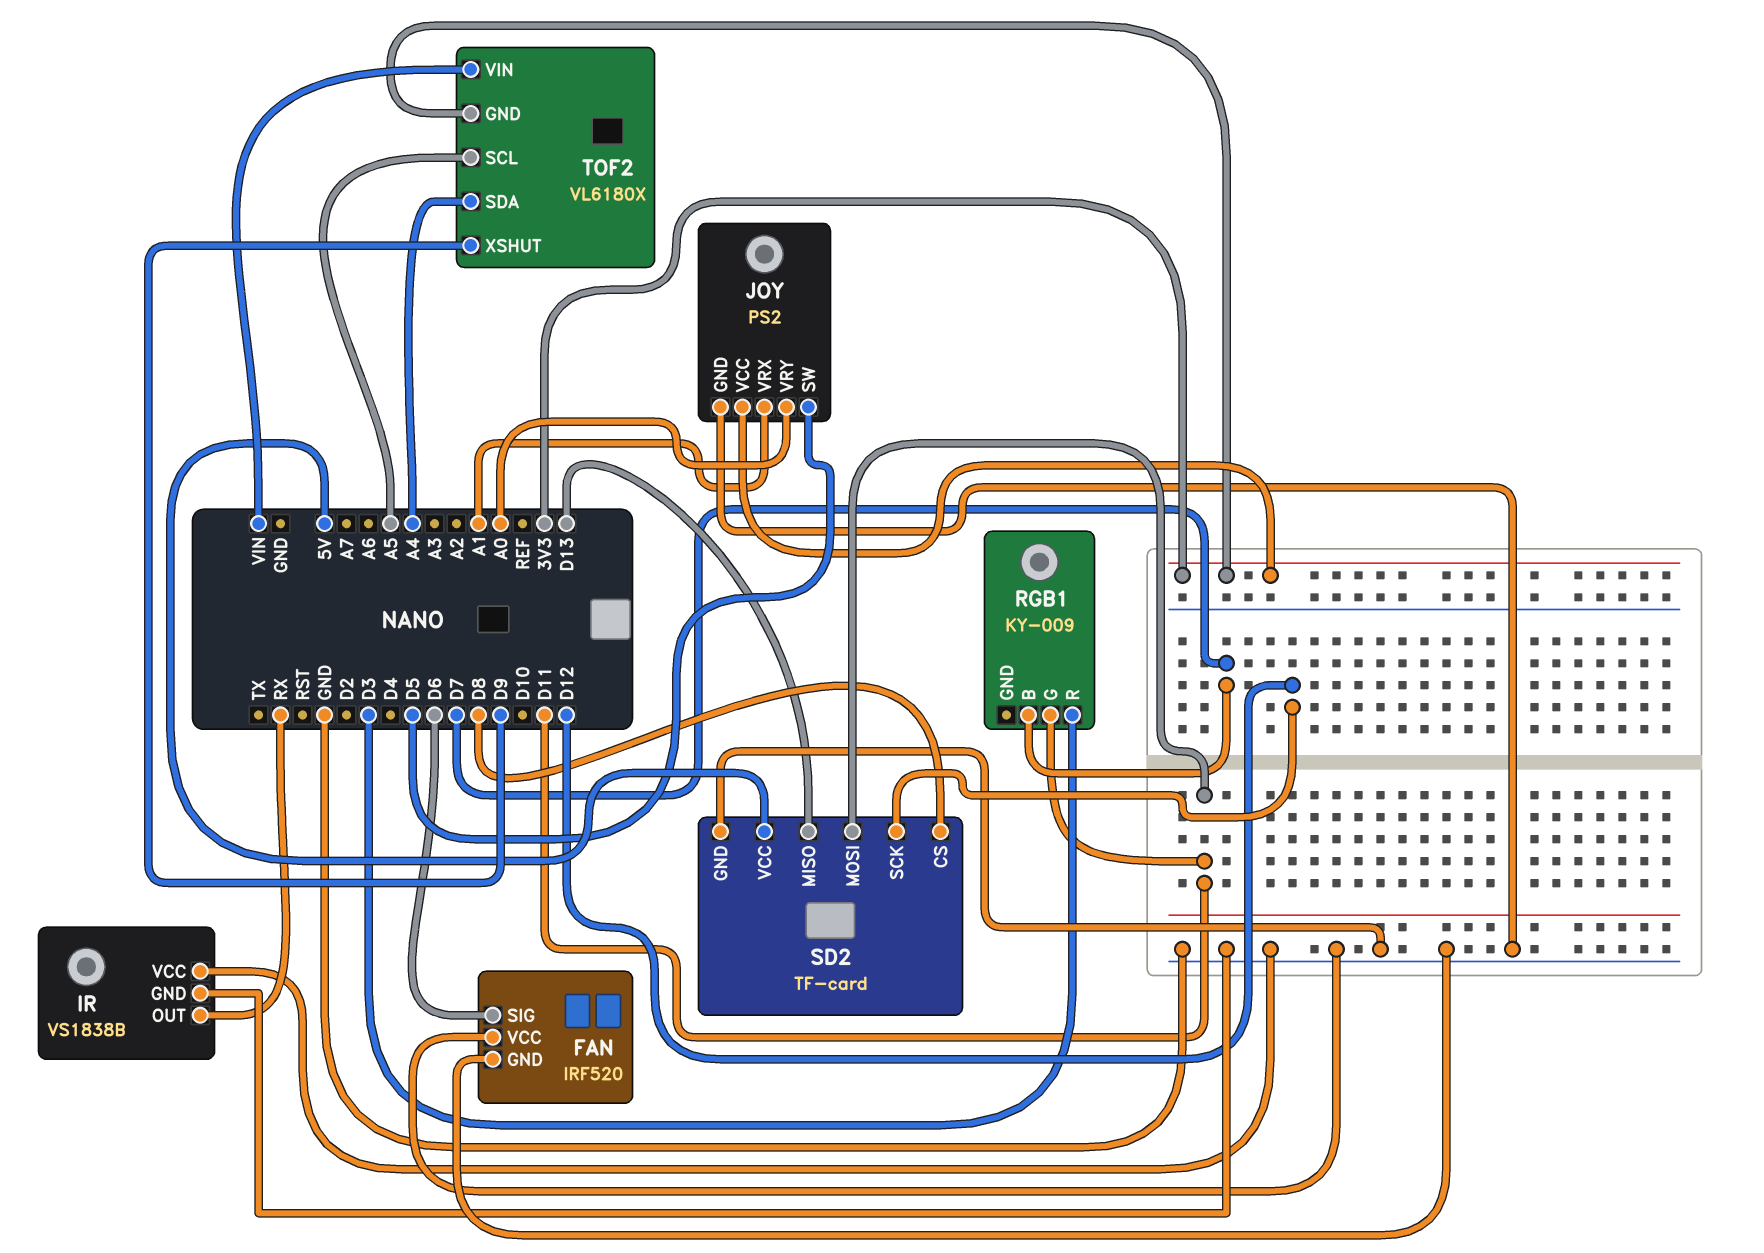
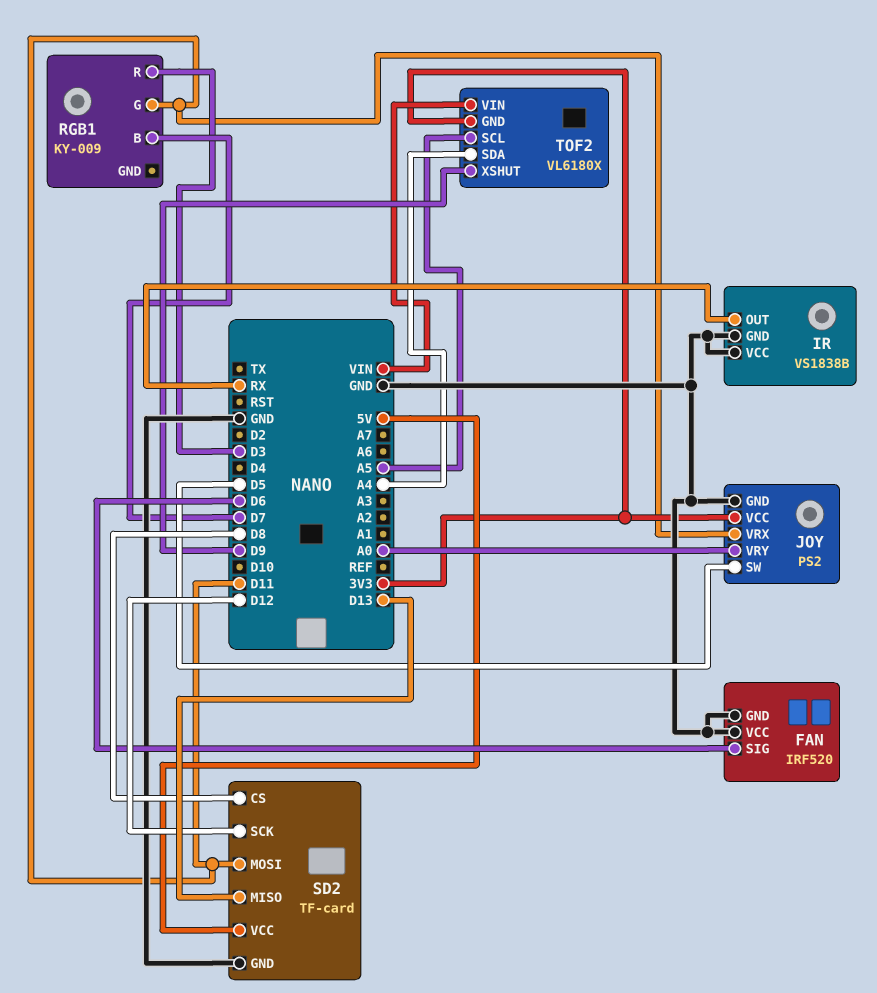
JOY pin VRX: A1 -> D11

